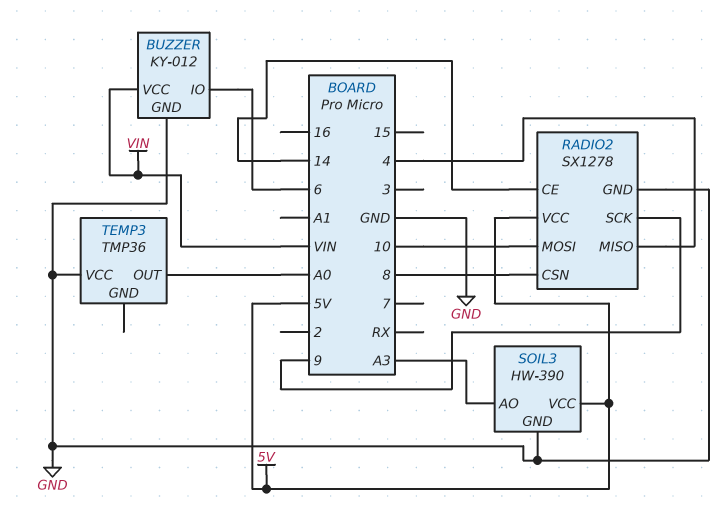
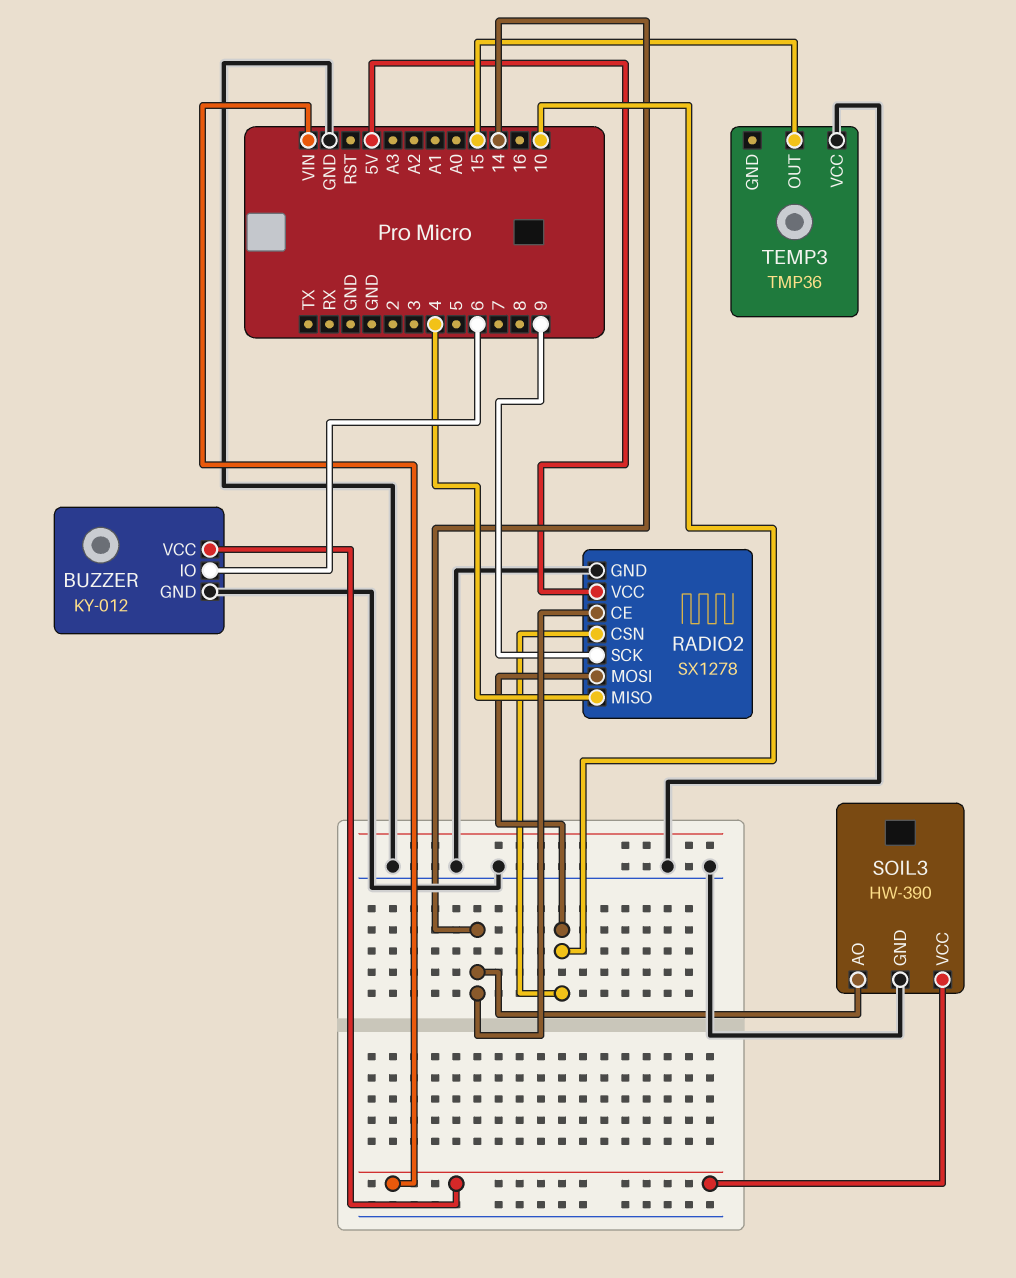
RADIO2 pin CSN: 8 -> 10
SOIL3 pin AO: A3 -> 14
SOIL3 pin VCC: 5V -> VIN
TEMP3 pin OUT: A0 -> 15

